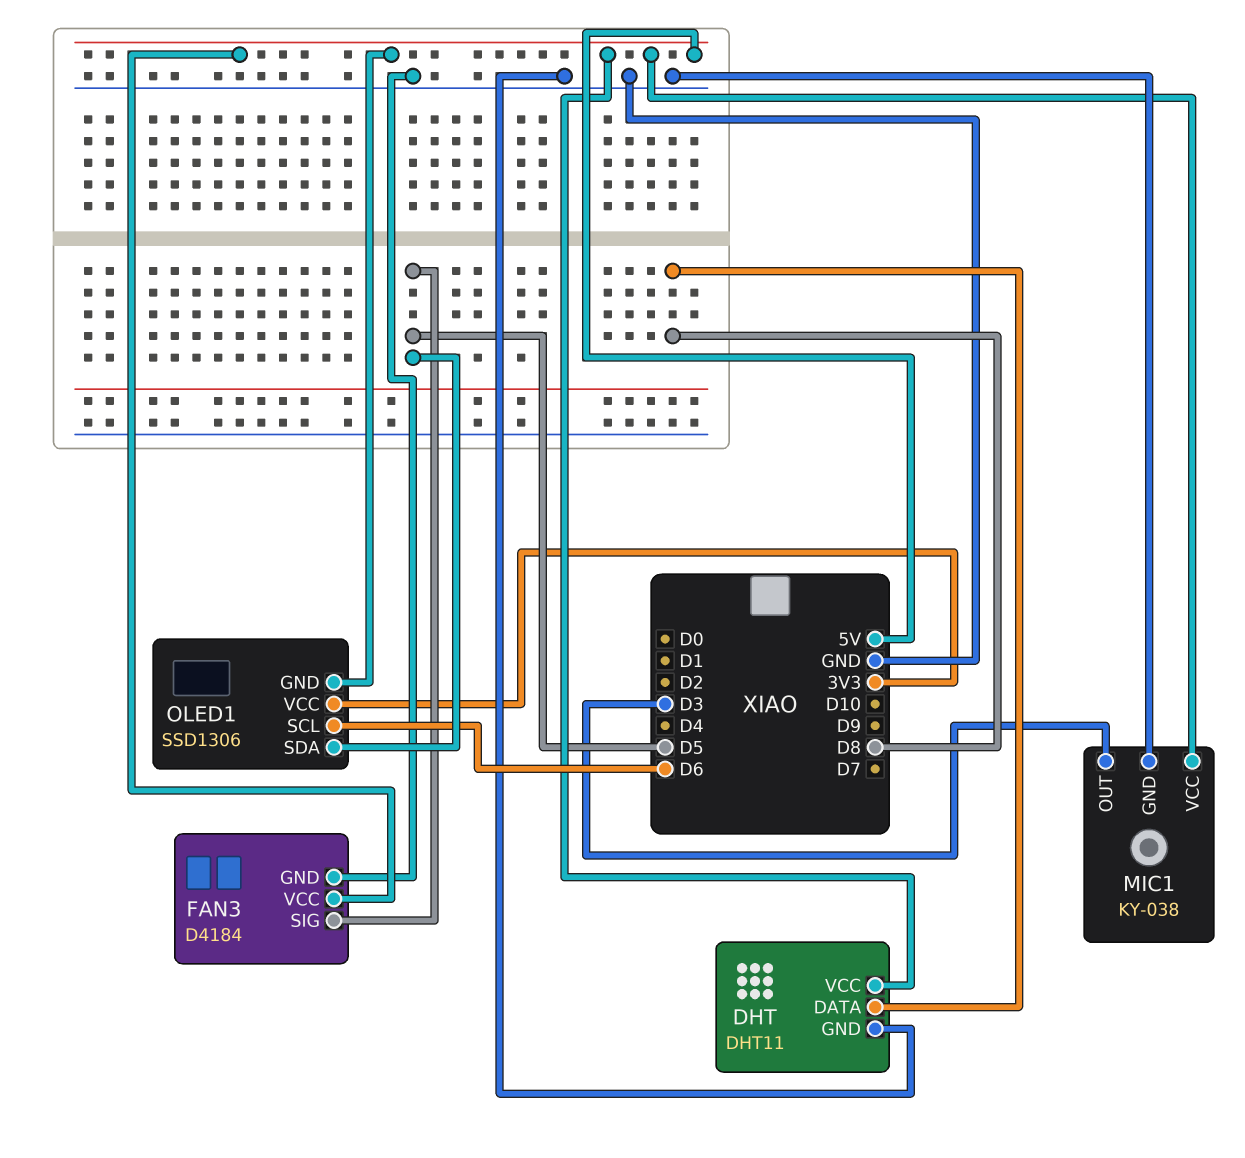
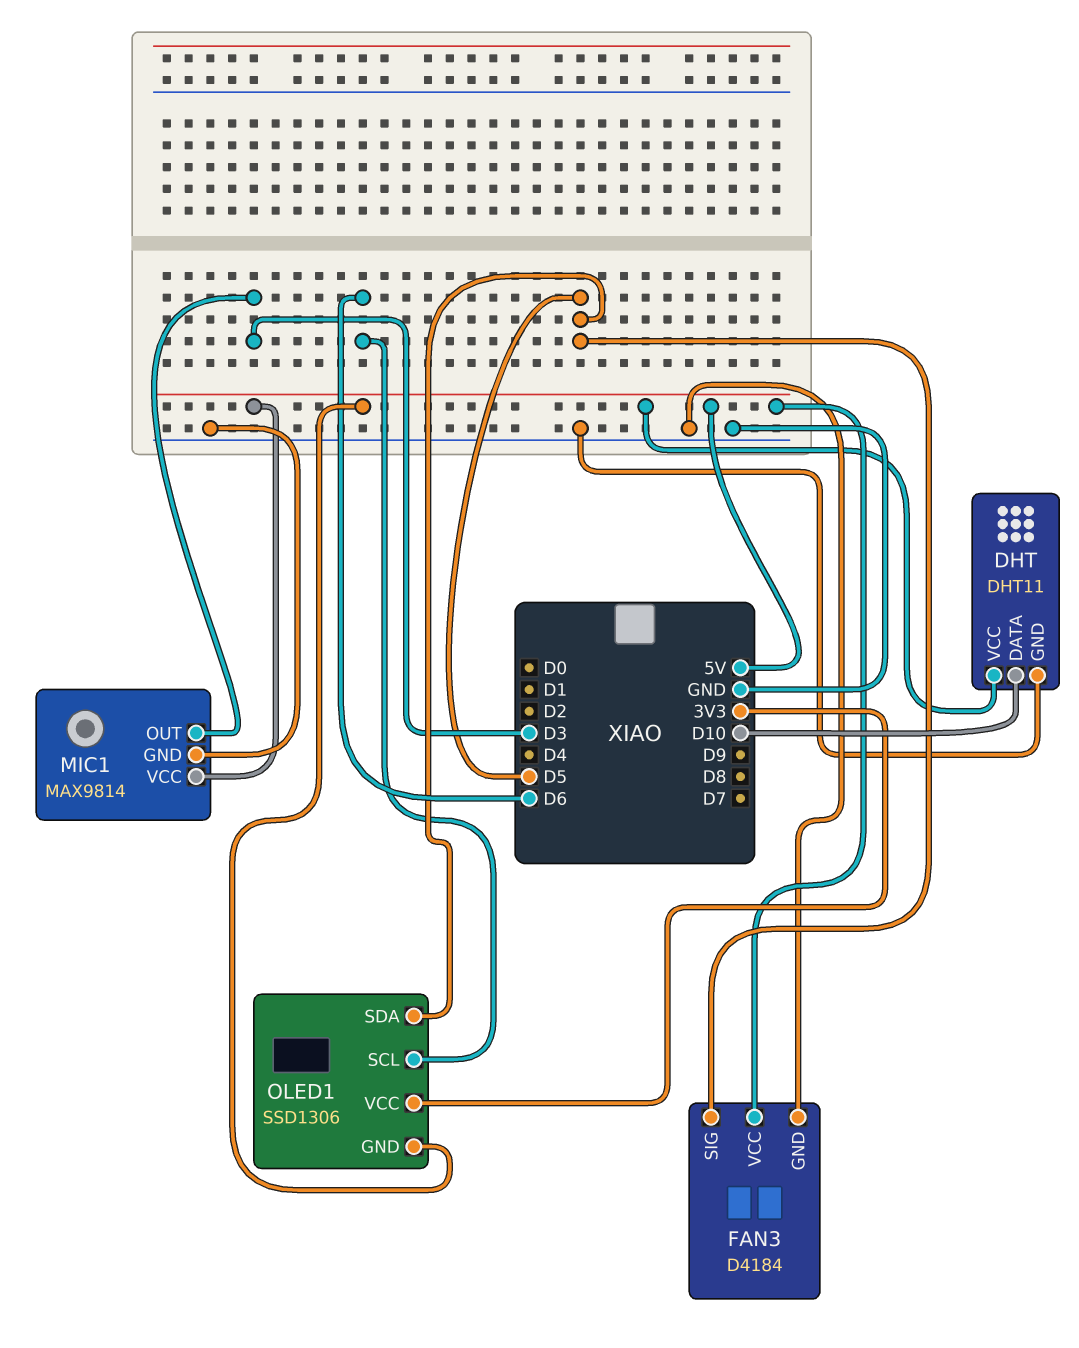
DHT pin DATA: D8 -> D10
MIC1: KY-038 -> MAX9814

